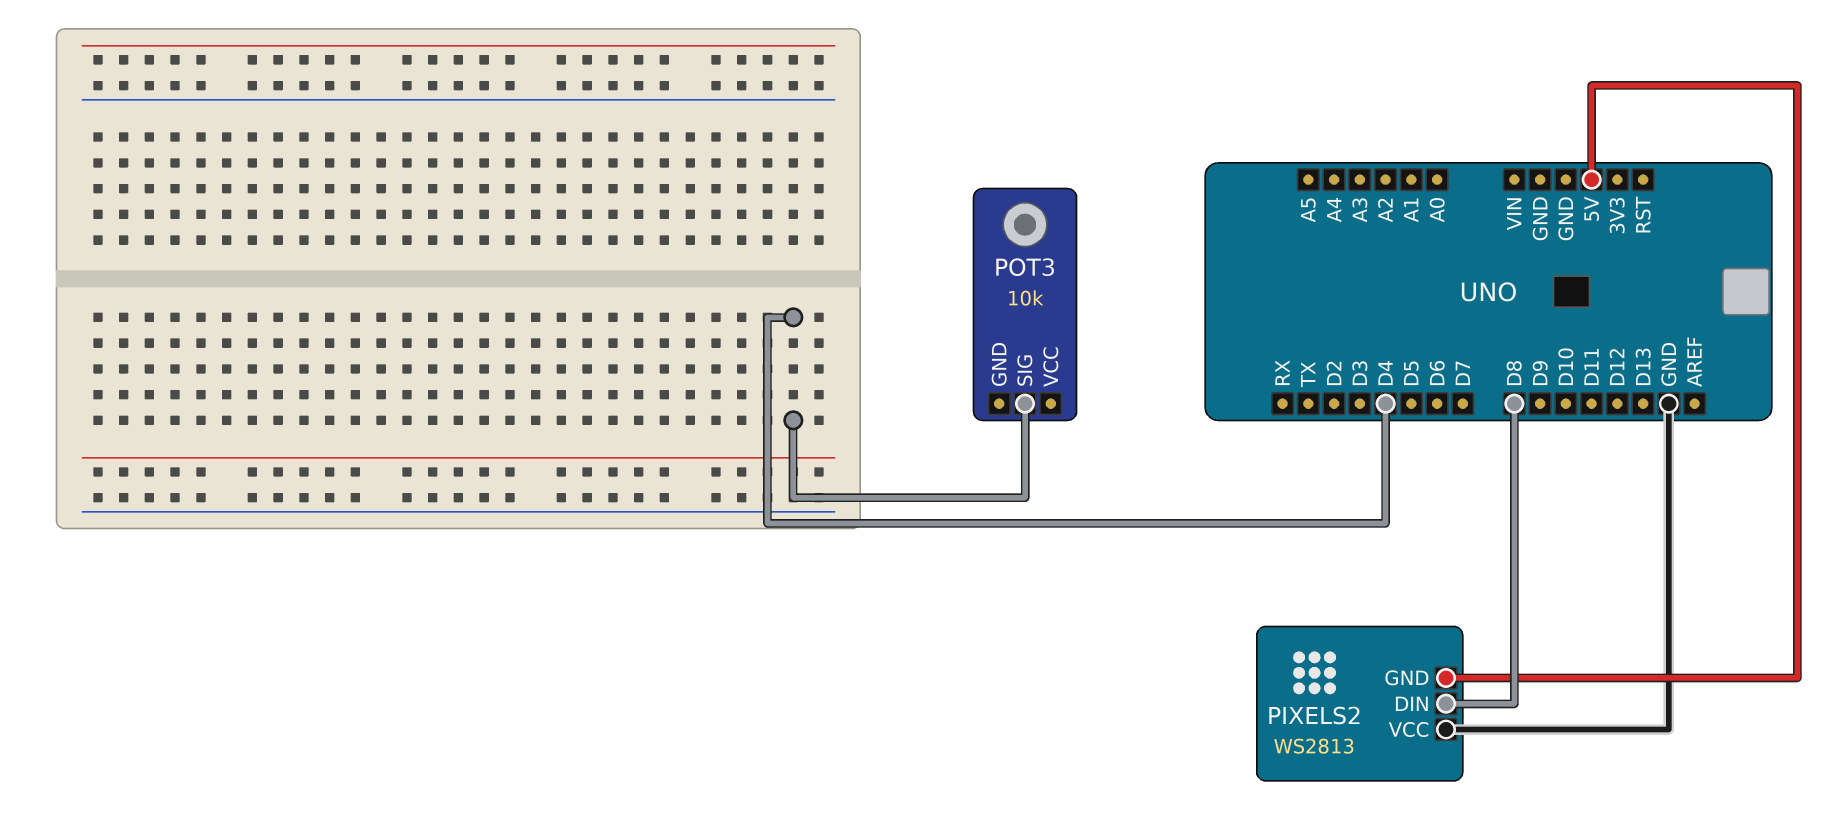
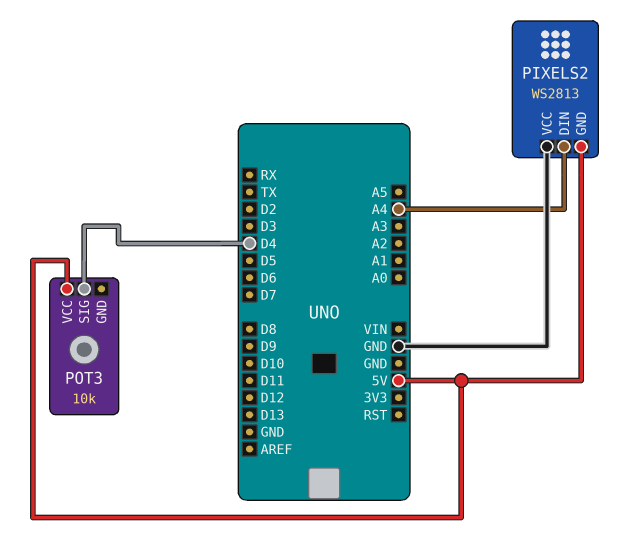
PIXELS2 pin DIN: D8 -> A4
POT3 pin VCC: none -> 5V

